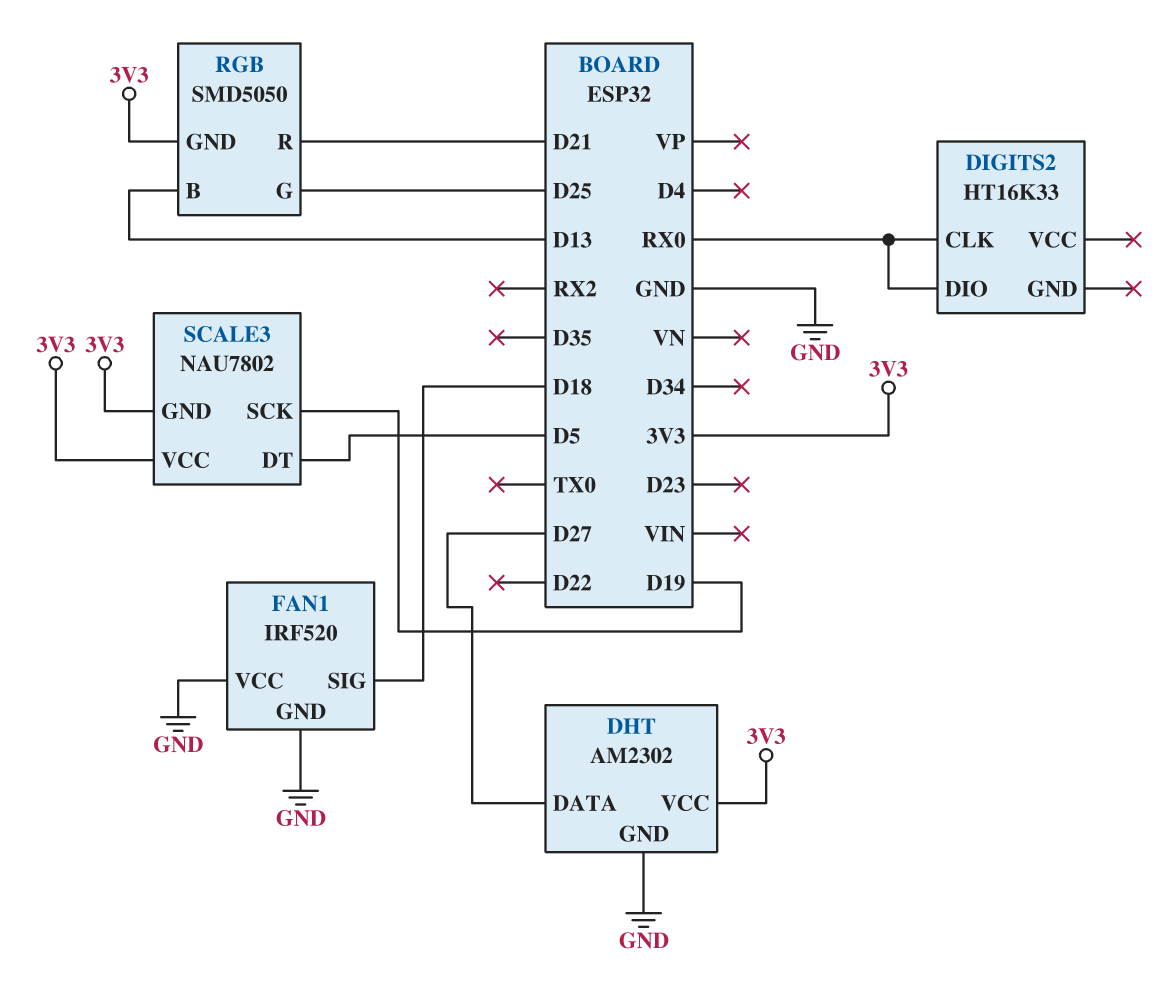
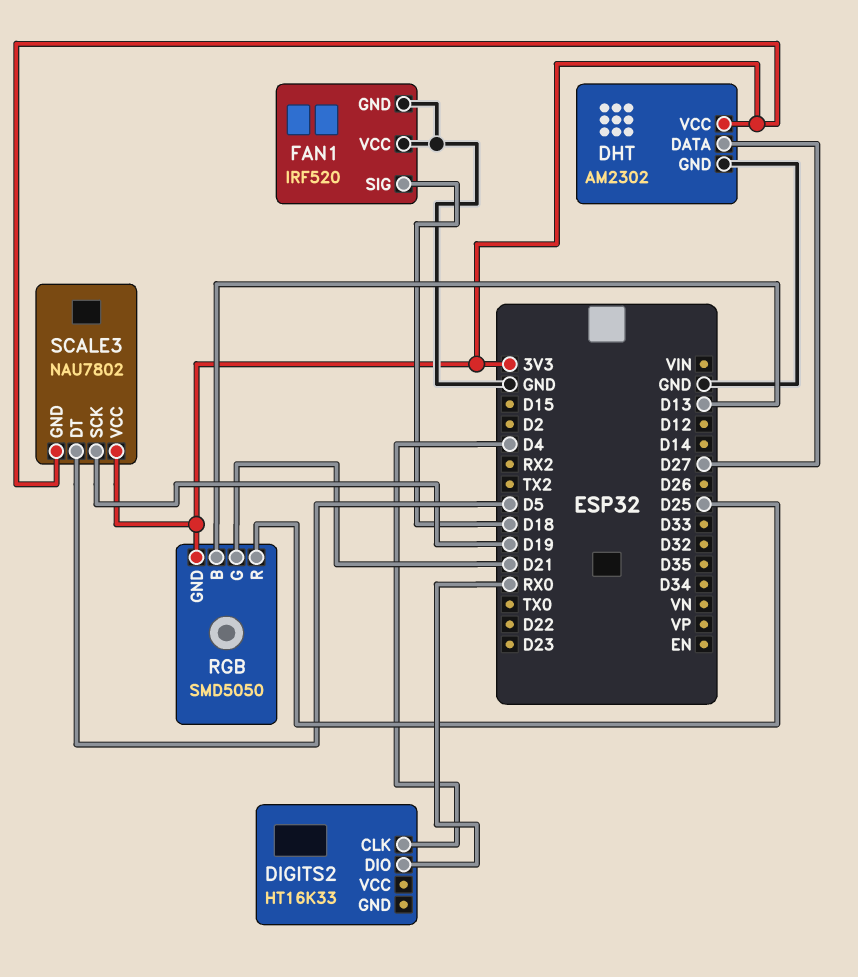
DIGITS2 pin CLK: RX0 -> D4
RGB pin G: D25 -> D21
RGB pin R: D21 -> D25

